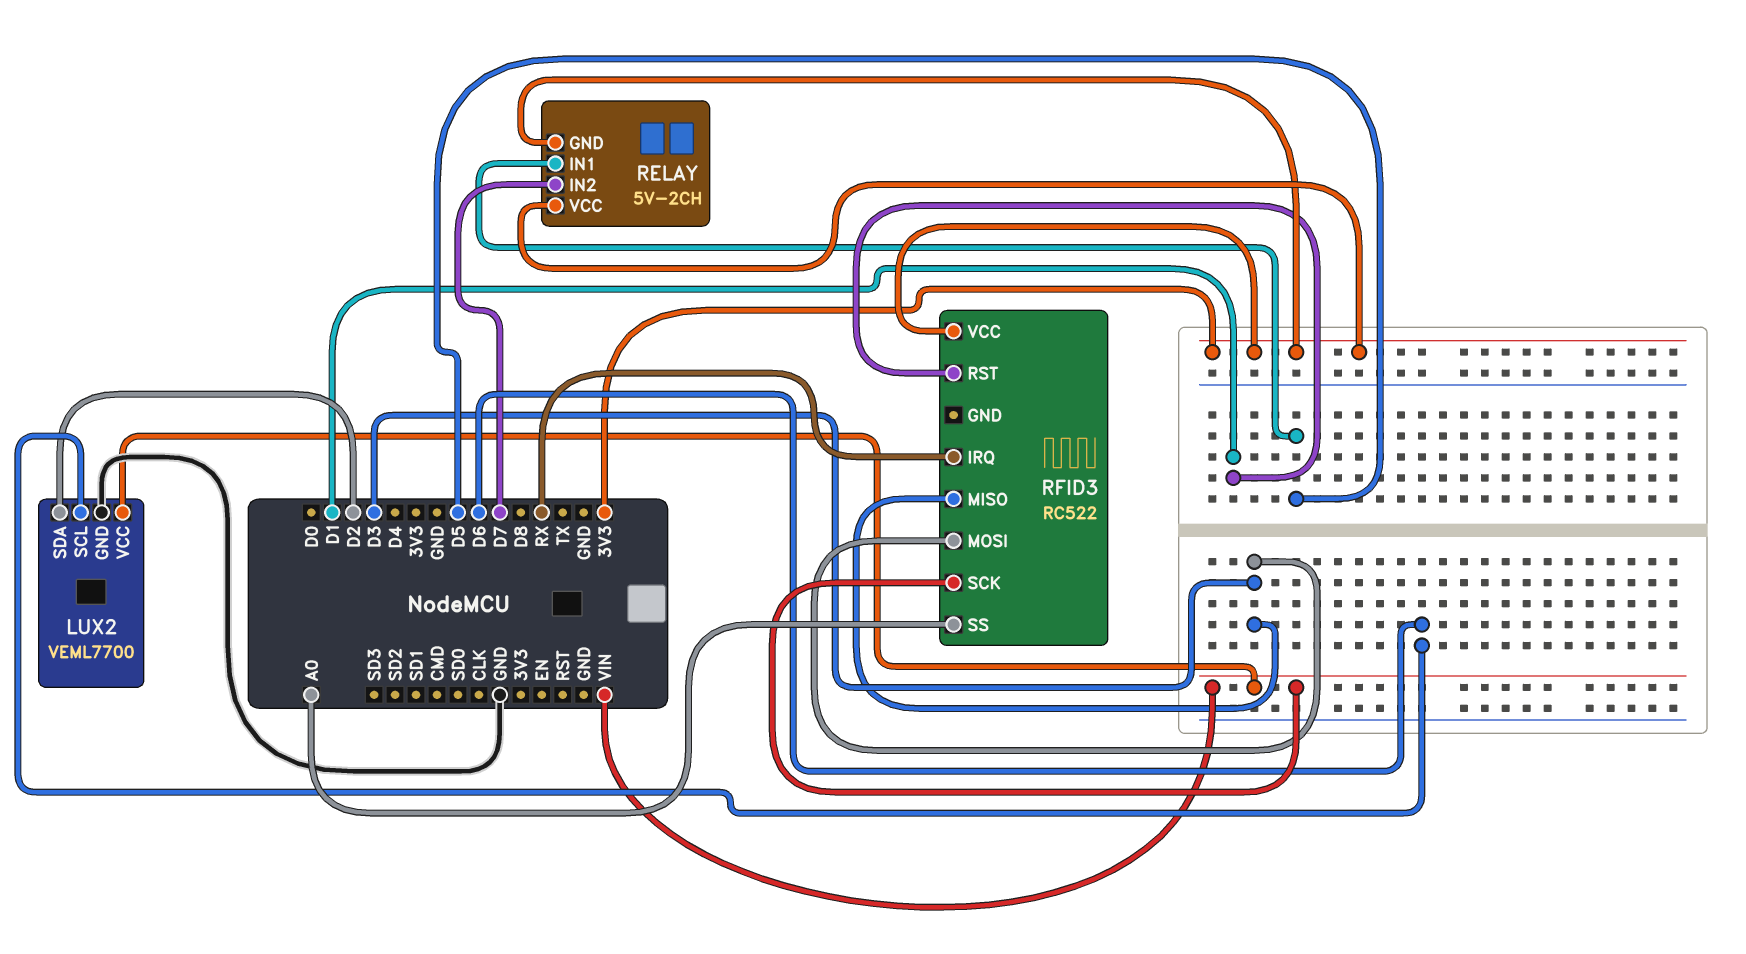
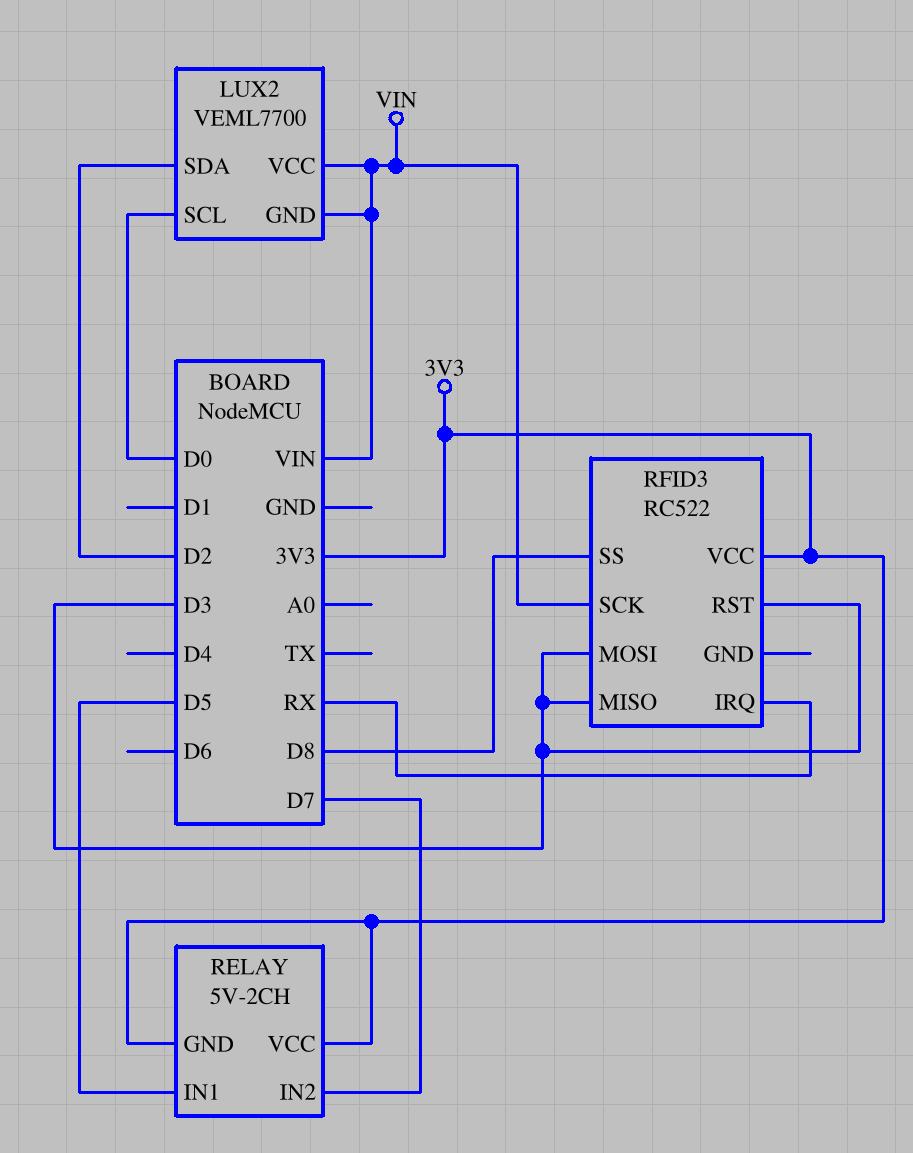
LUX2 pin GND: GND -> VIN
LUX2 pin SCL: D6 -> D0
RFID3 pin RST: D1 -> D3
RFID3 pin SS: A0 -> D8

